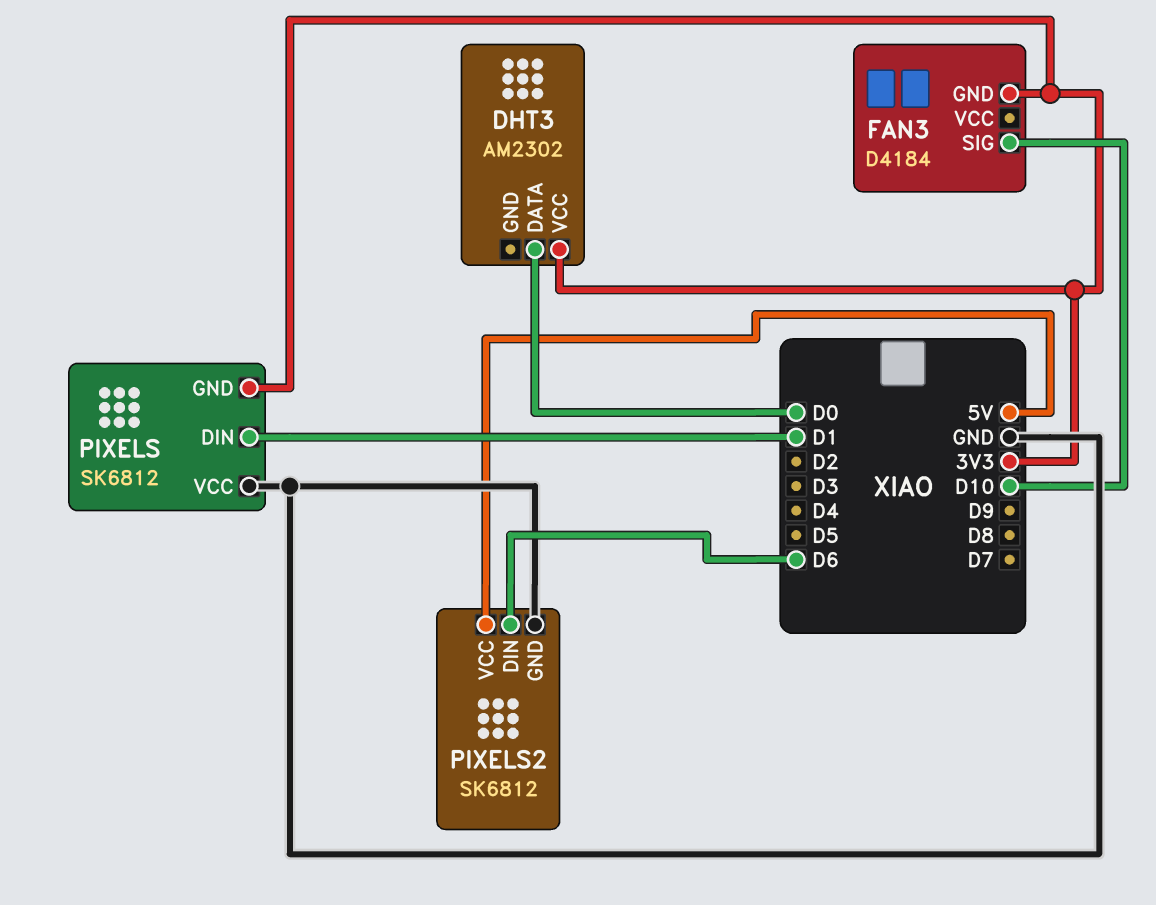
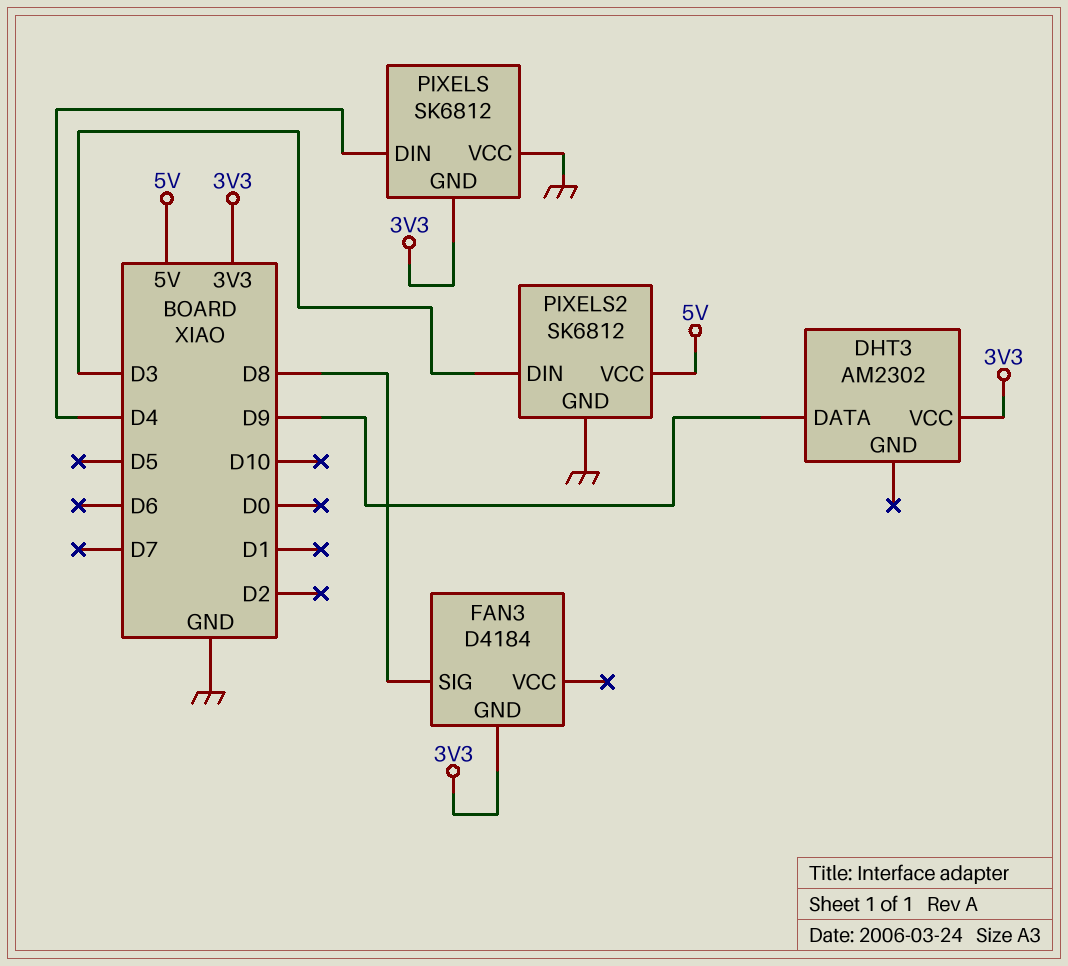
DHT3 pin DATA: D0 -> D9
FAN3 pin SIG: D10 -> D8
PIXELS pin DIN: D1 -> D4
PIXELS2 pin DIN: D6 -> D3

